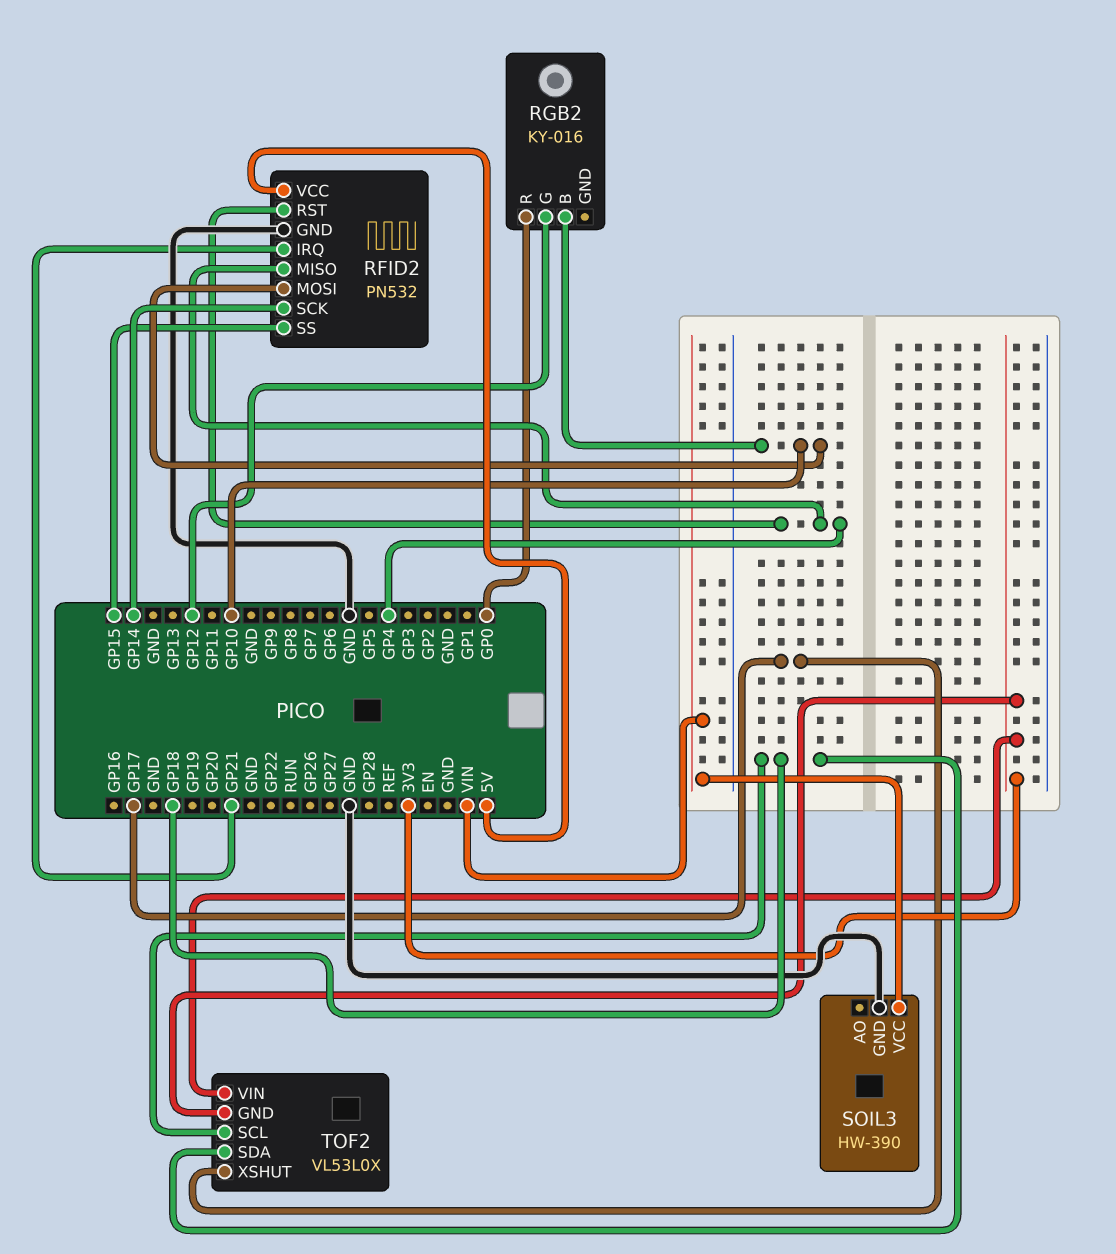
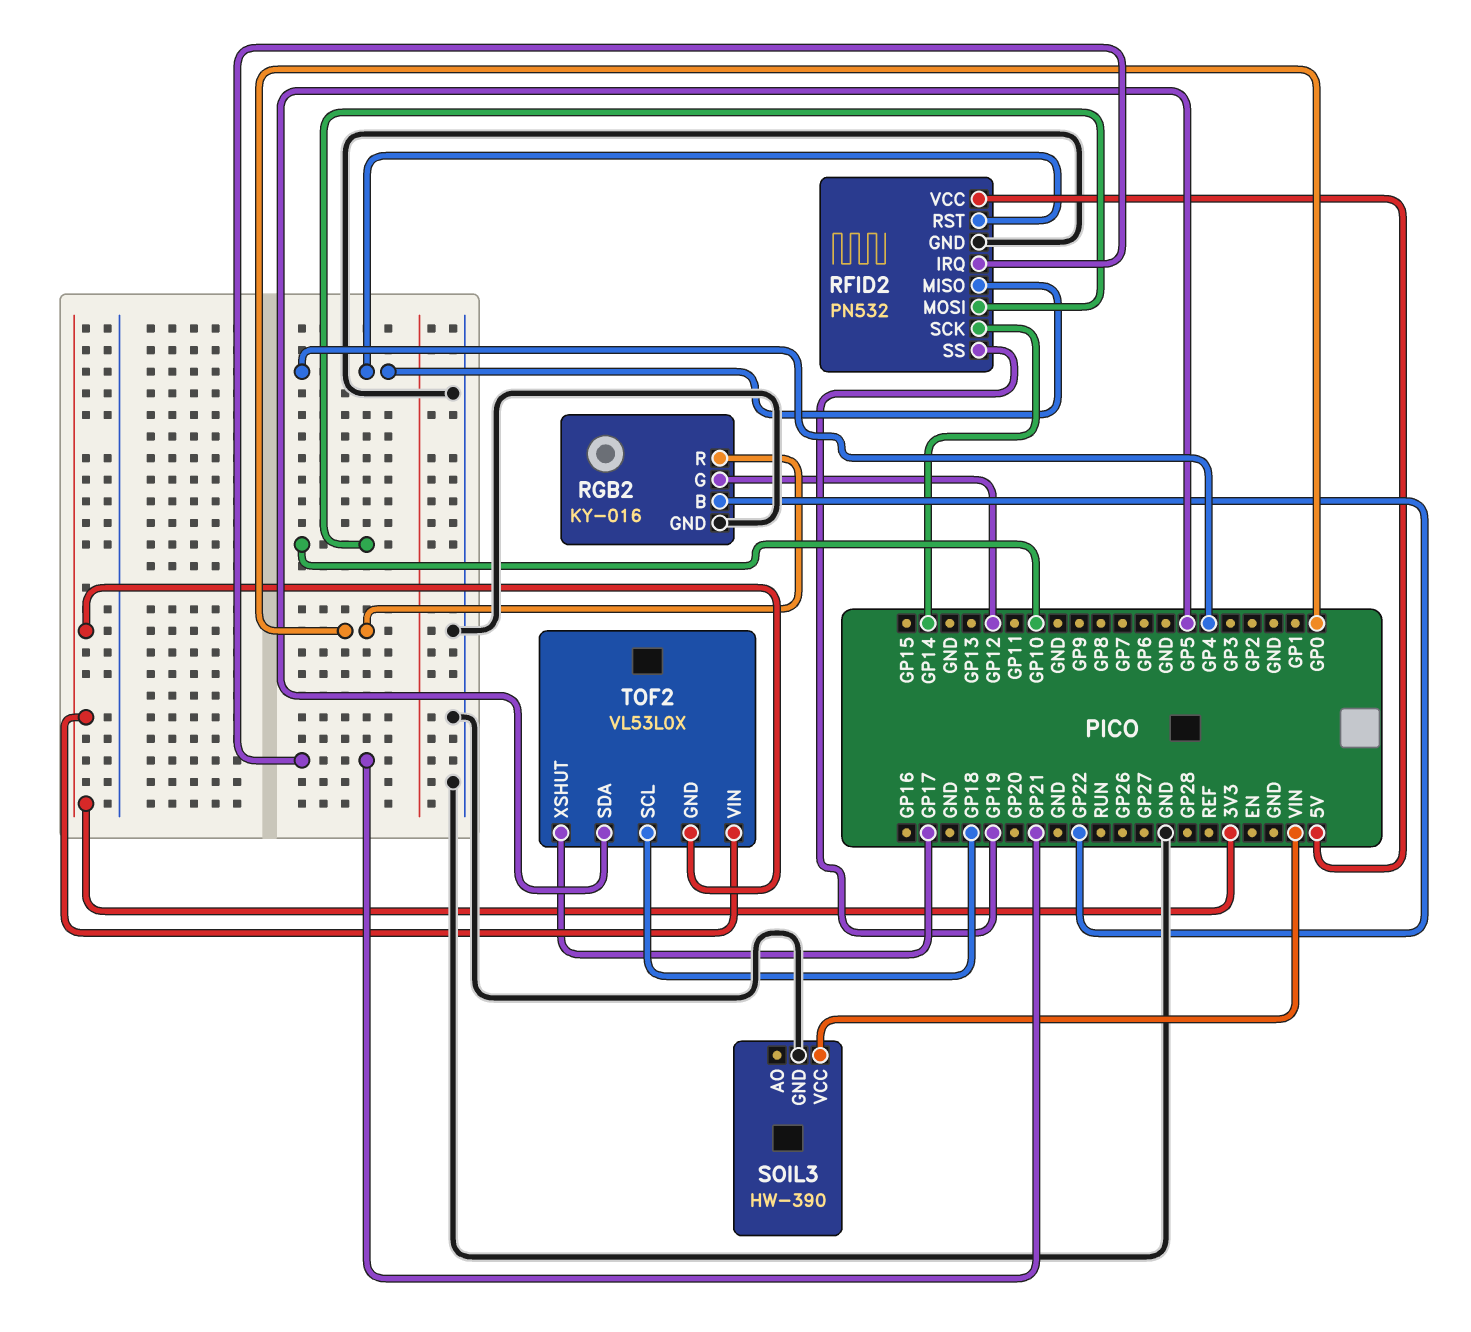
RFID2 pin SS: GP15 -> GP19
RGB2 pin B: GP10 -> GP22
RGB2 pin GND: none -> GND
TOF2 pin SDA: GP18 -> GP5

